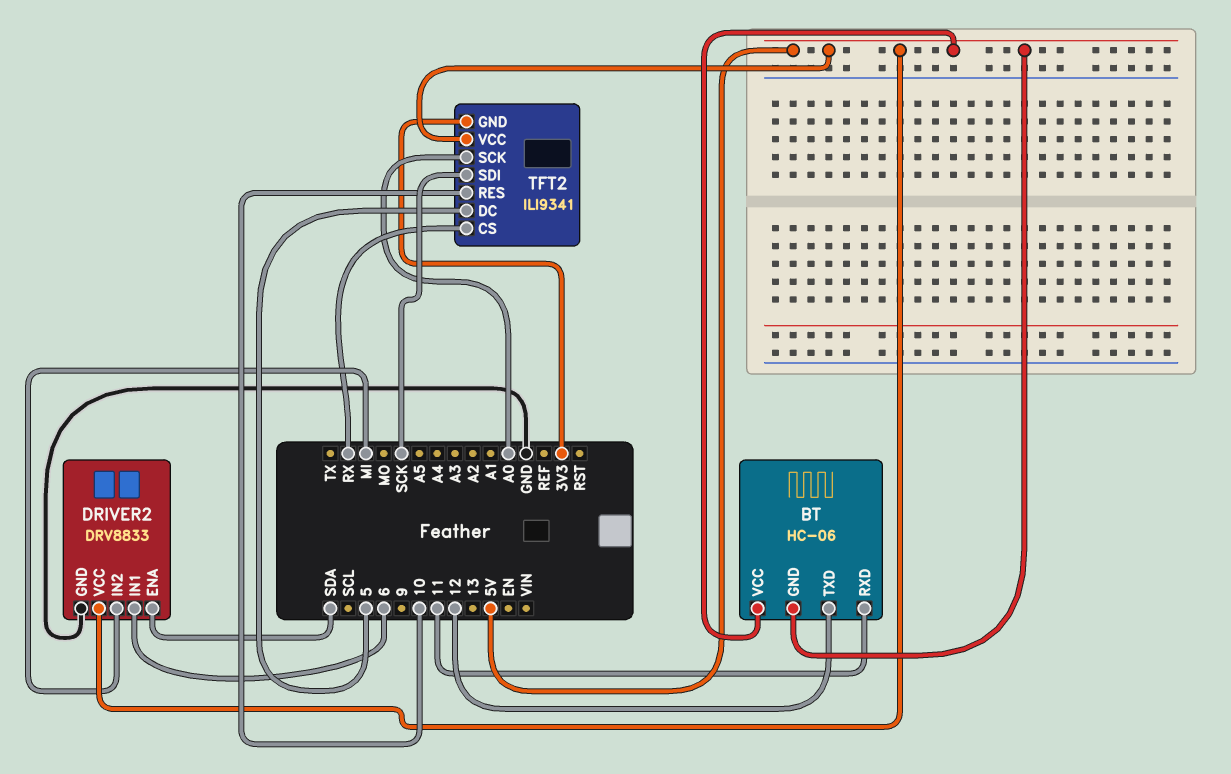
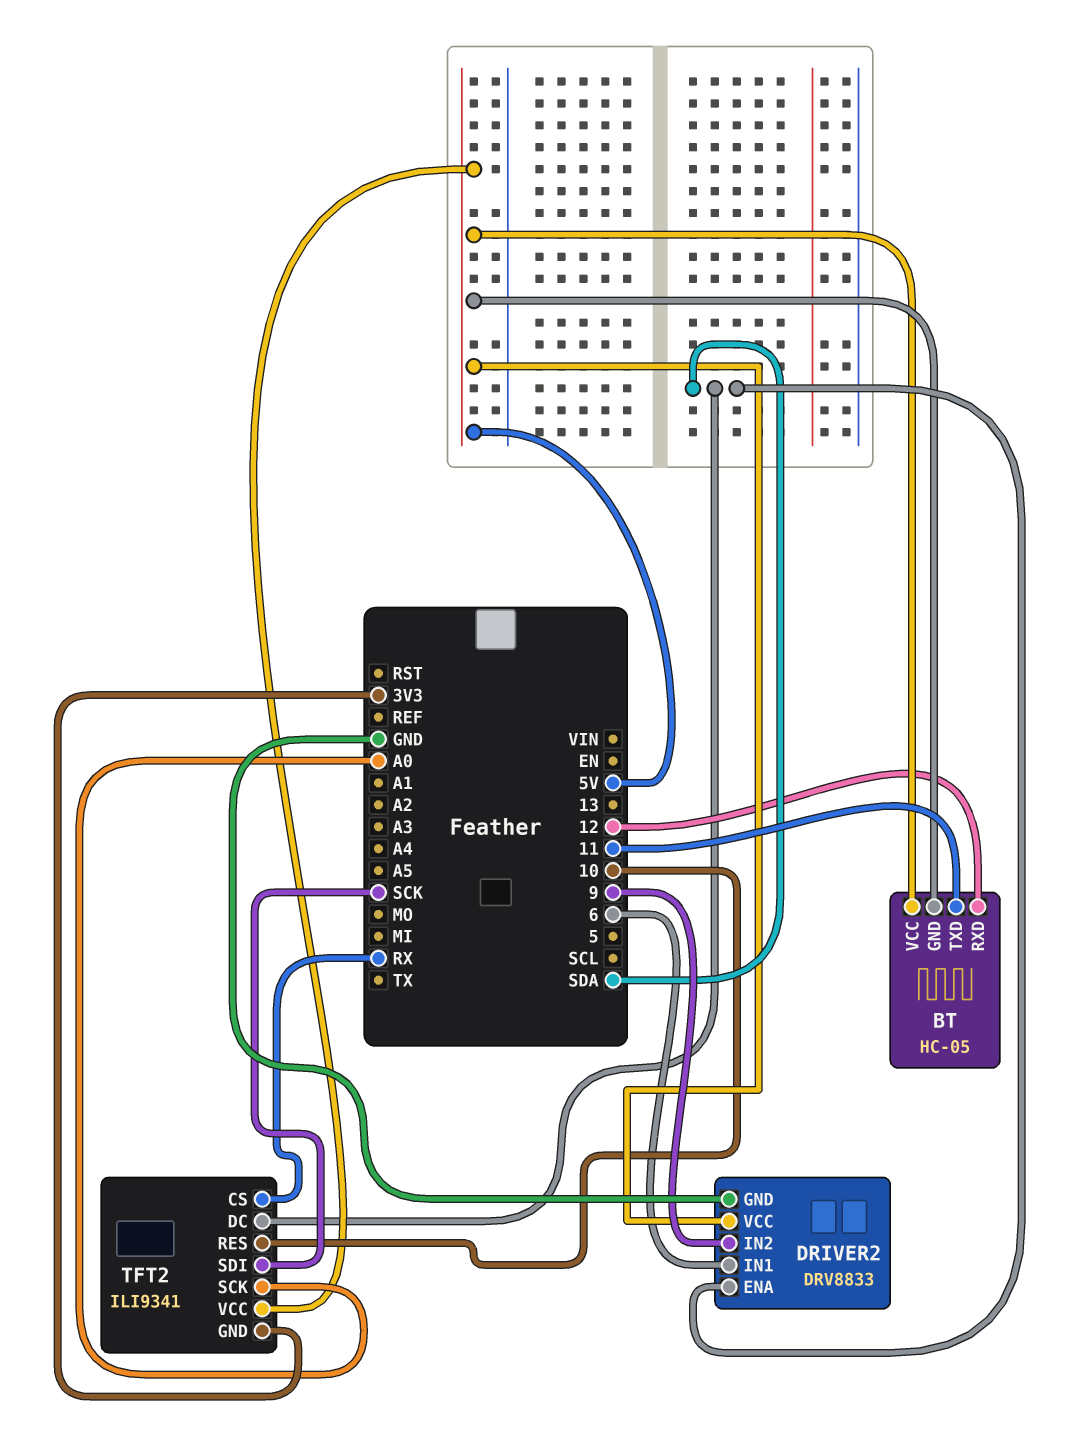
BT: HC-06 -> HC-05
BT pin RXD: 11 -> 12
BT pin TXD: 12 -> 11
DRIVER2 pin IN2: MI -> 9
TFT2 pin DC: 5 -> SDA

